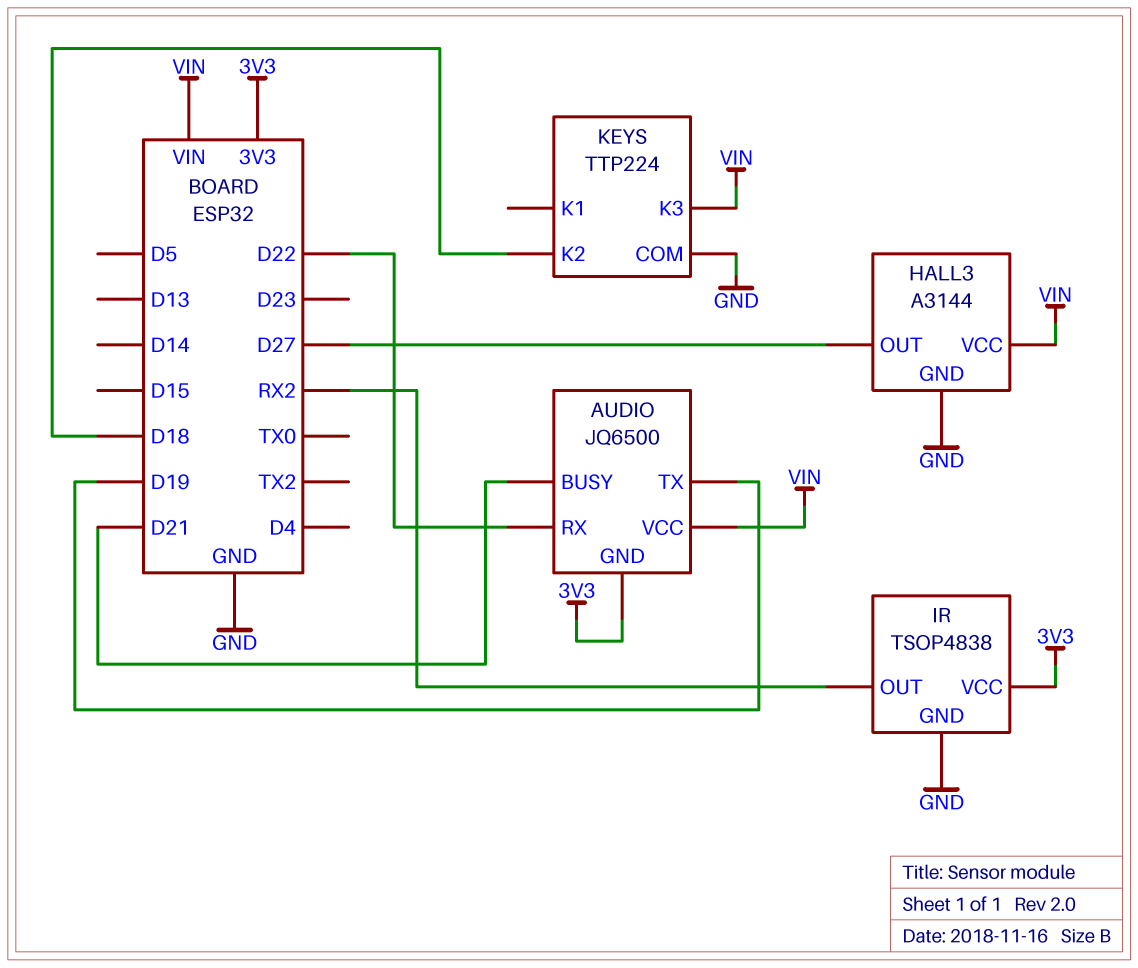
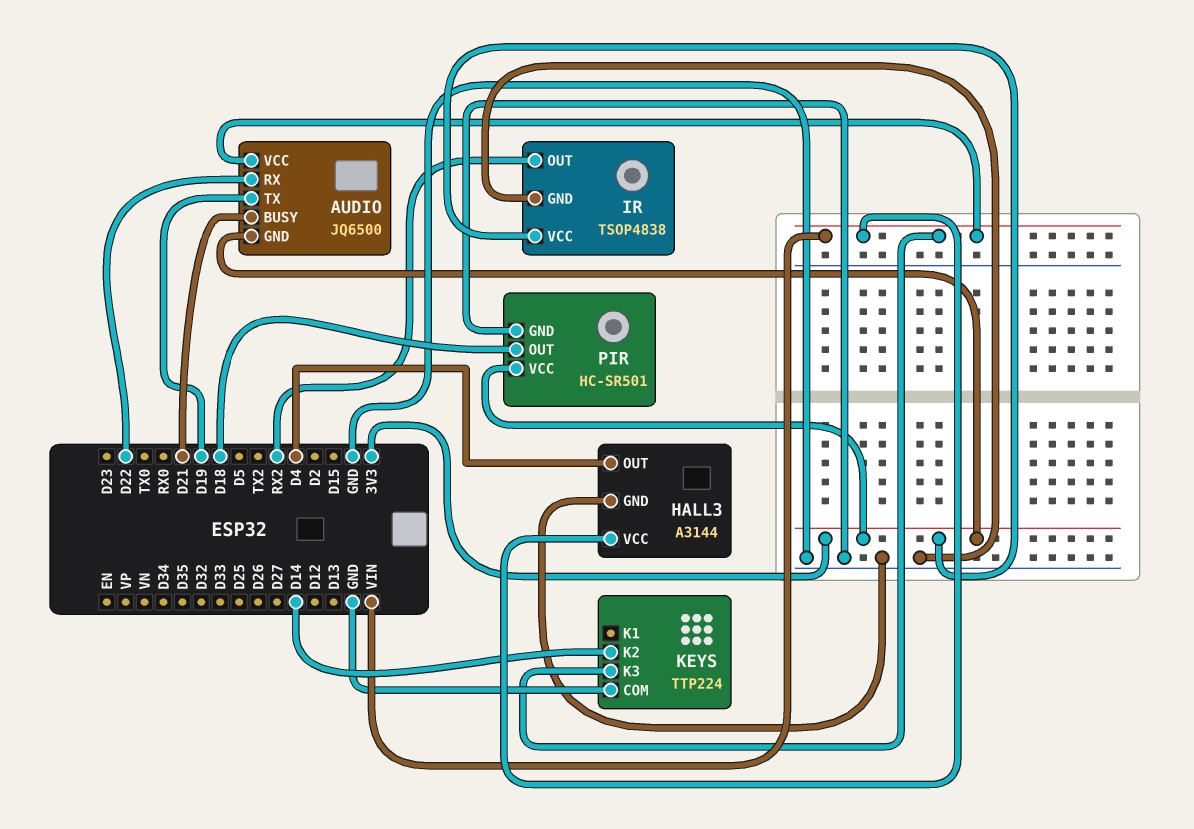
HALL3 pin OUT: D27 -> D4
KEYS pin K2: D18 -> D14
PIR: none -> HC-SR501
PIR pin GND: none -> GND
PIR pin OUT: none -> D18
PIR pin VCC: none -> 3V3

